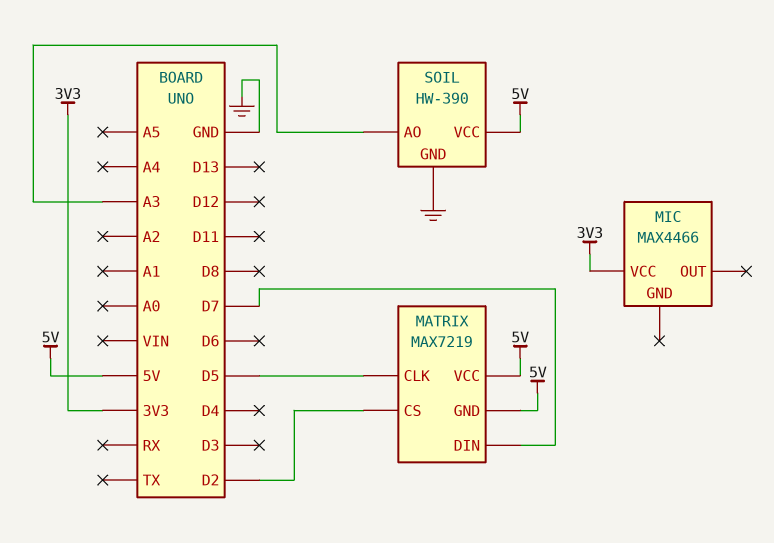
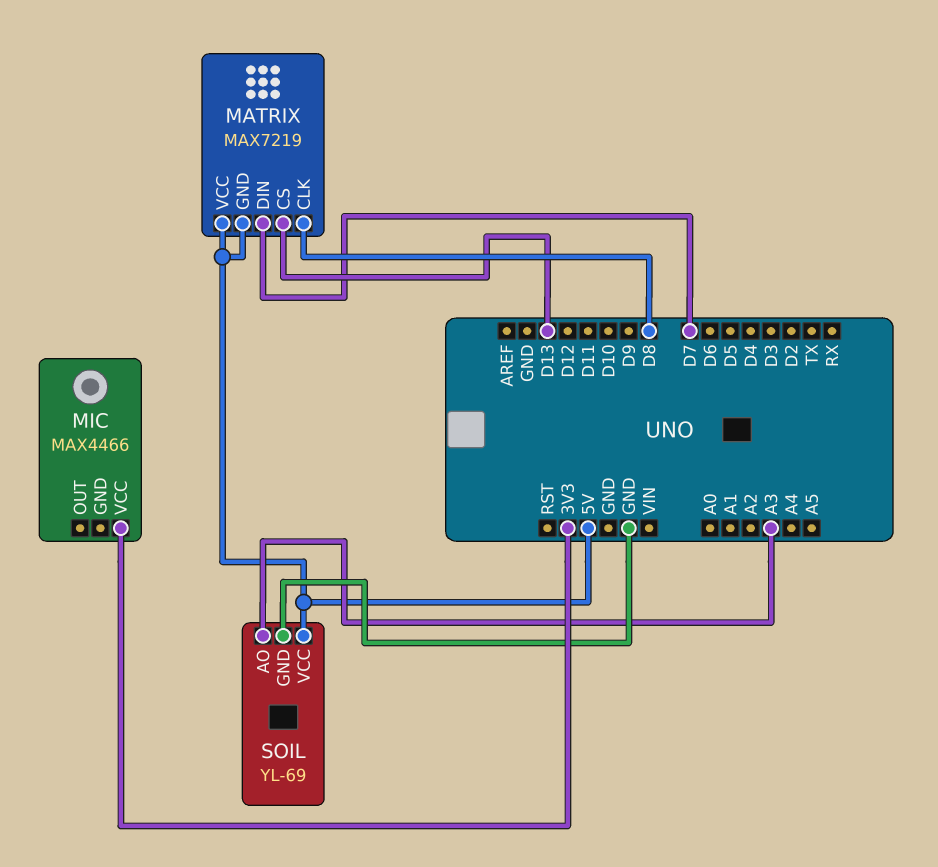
MATRIX pin CLK: D5 -> D8
MATRIX pin CS: D2 -> D13
SOIL: HW-390 -> YL-69

